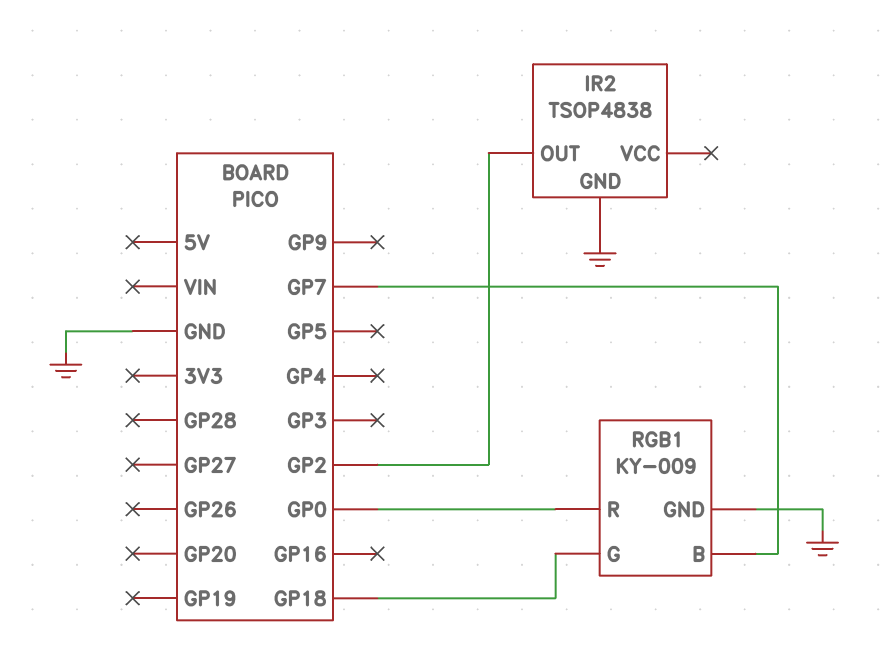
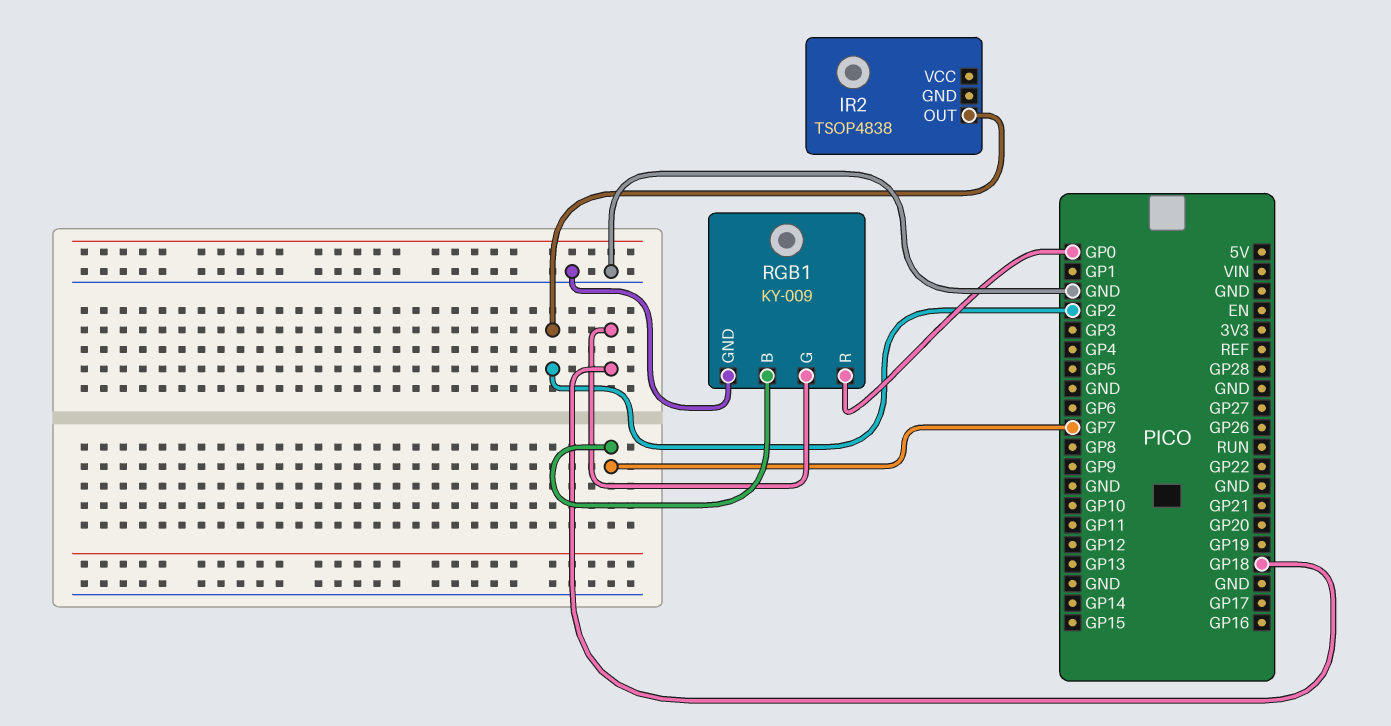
IR2 pin GND: GND -> none

